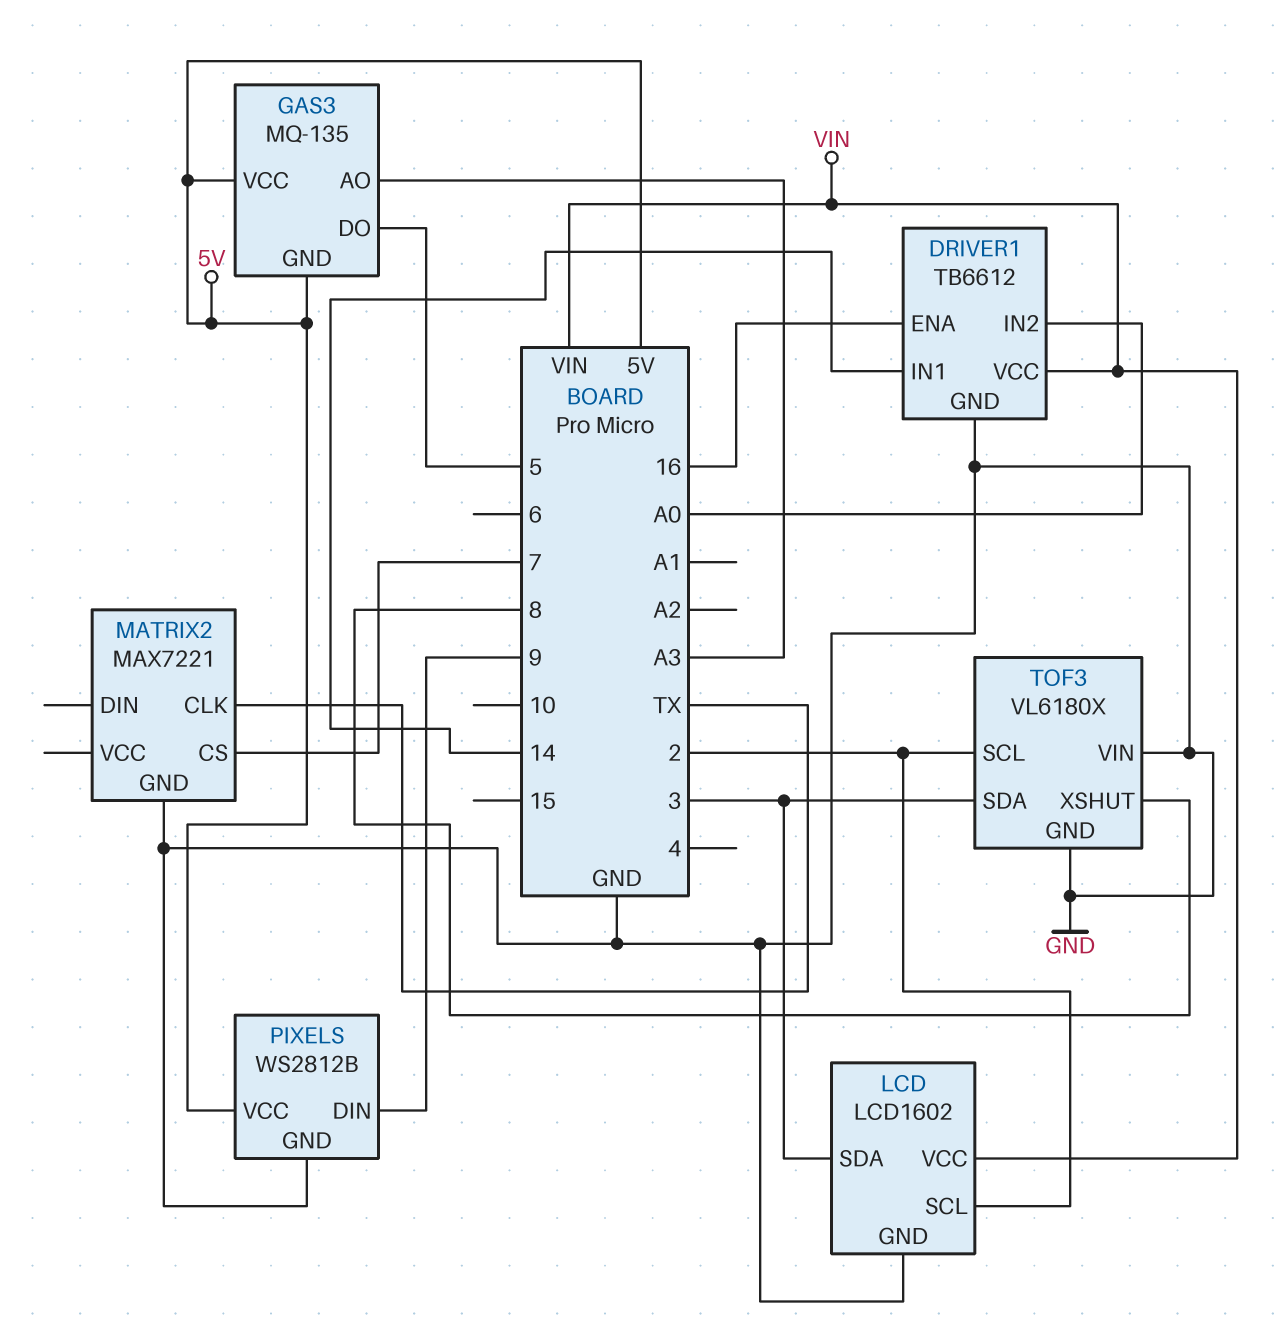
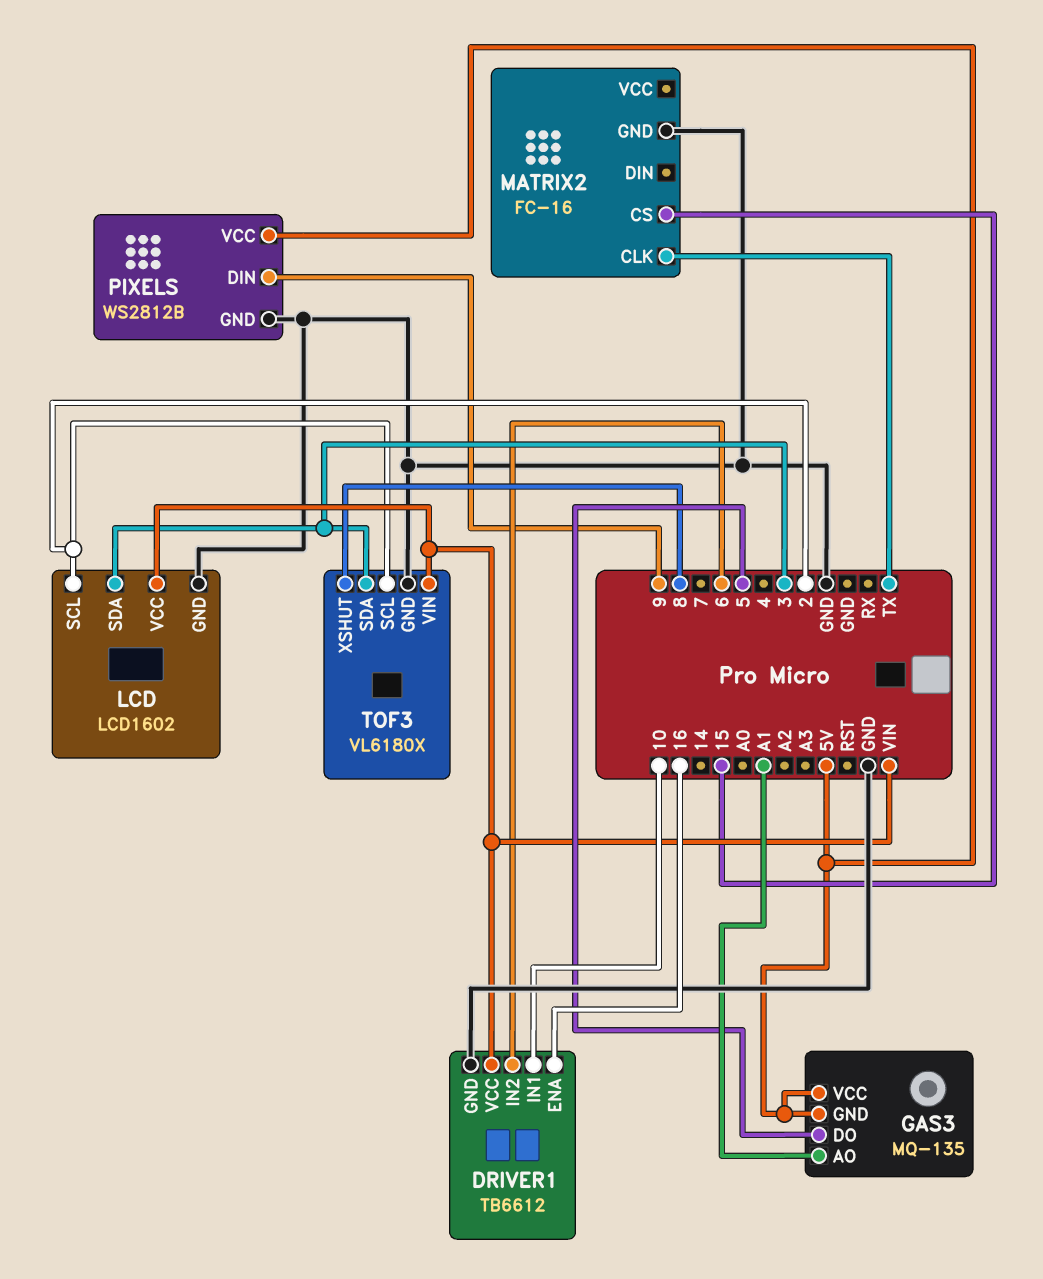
DRIVER1 pin IN1: 14 -> 10
DRIVER1 pin IN2: A0 -> 6
GAS3 pin AO: A3 -> A1
MATRIX2: MAX7221 -> FC-16
MATRIX2 pin CS: 7 -> 15
TOF3 pin VIN: GND -> VIN

